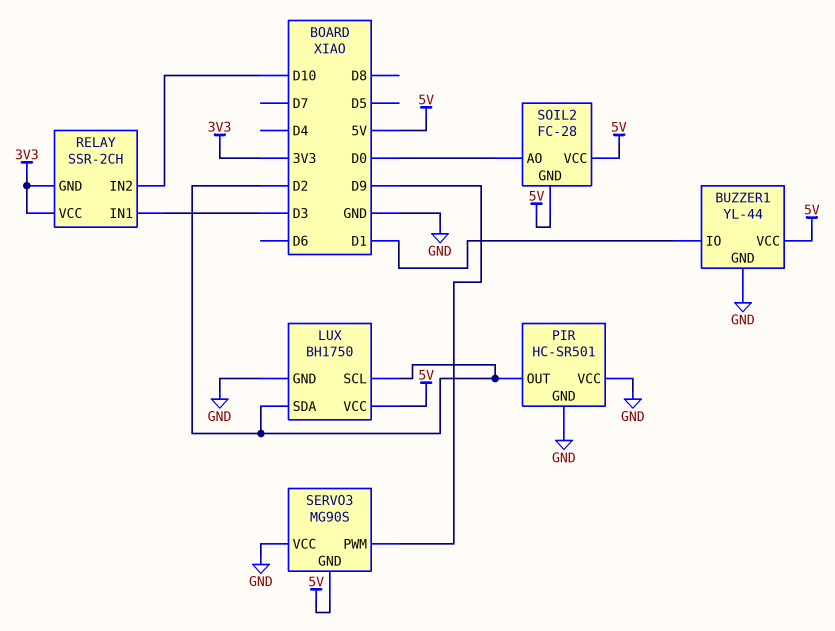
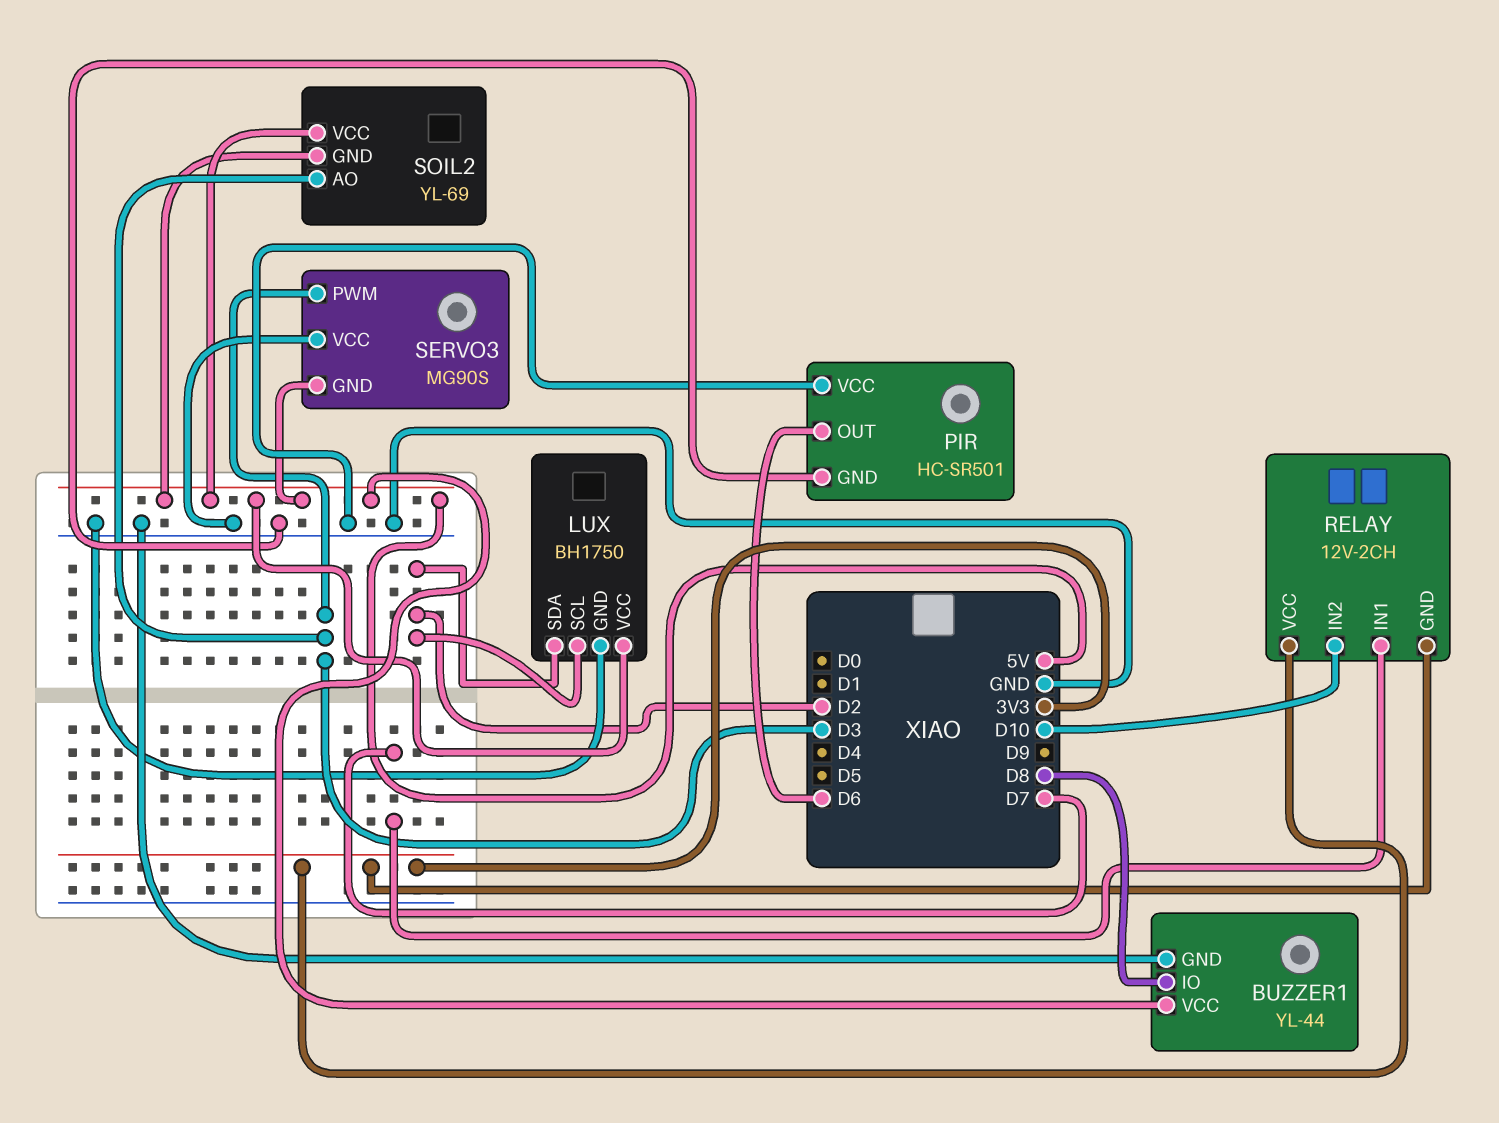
BUZZER1 pin IO: D1 -> D8
PIR pin OUT: D2 -> D6
RELAY: SSR-2CH -> 12V-2CH
RELAY pin IN1: D3 -> D7
SERVO3 pin PWM: D9 -> D3
SOIL2: FC-28 -> YL-69
SOIL2 pin AO: D0 -> D3

